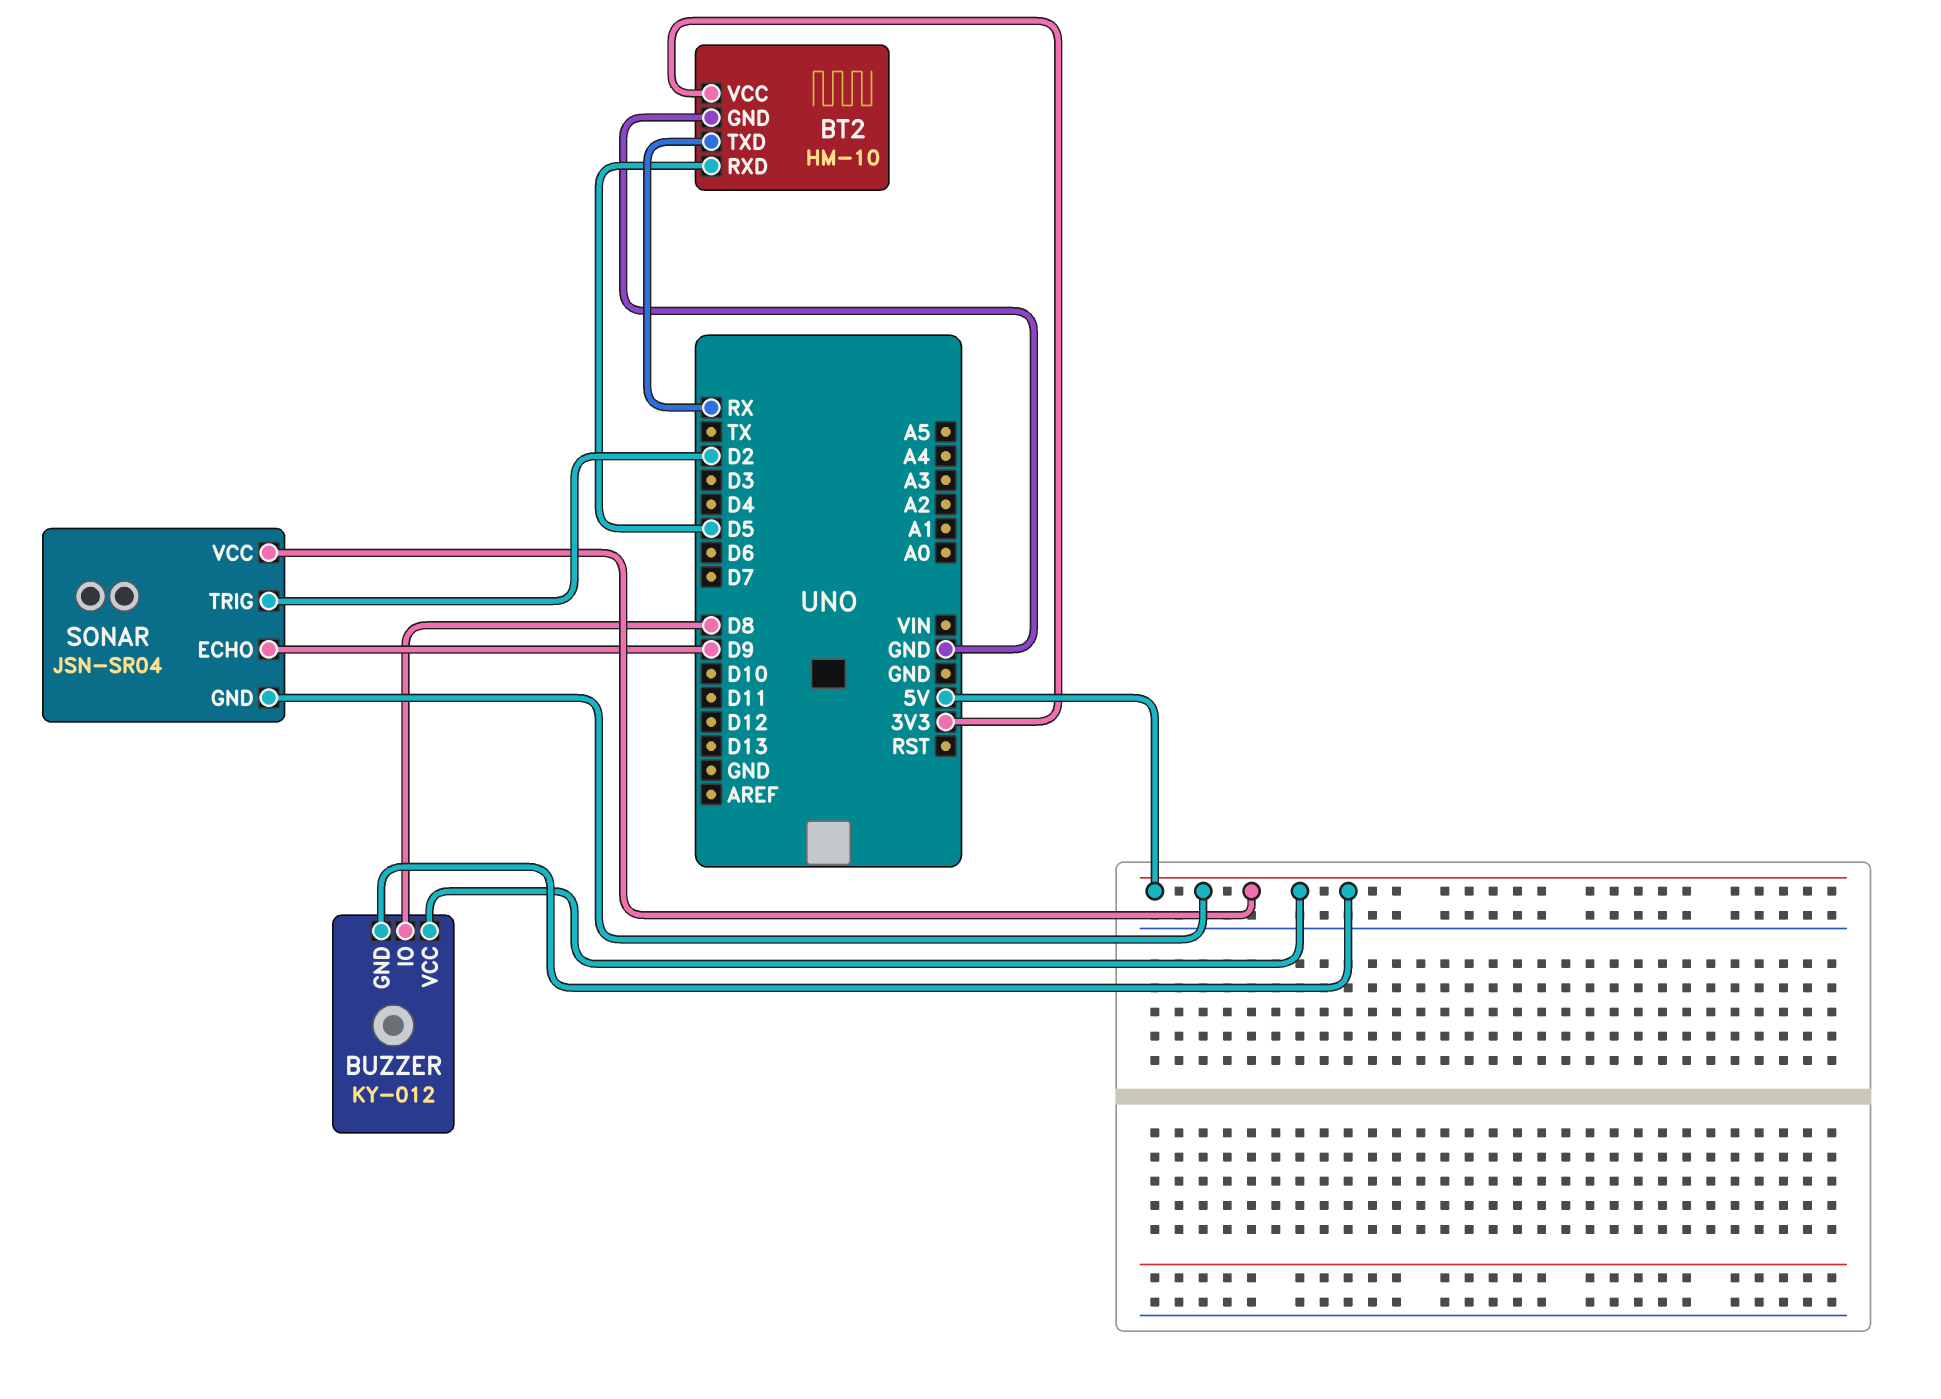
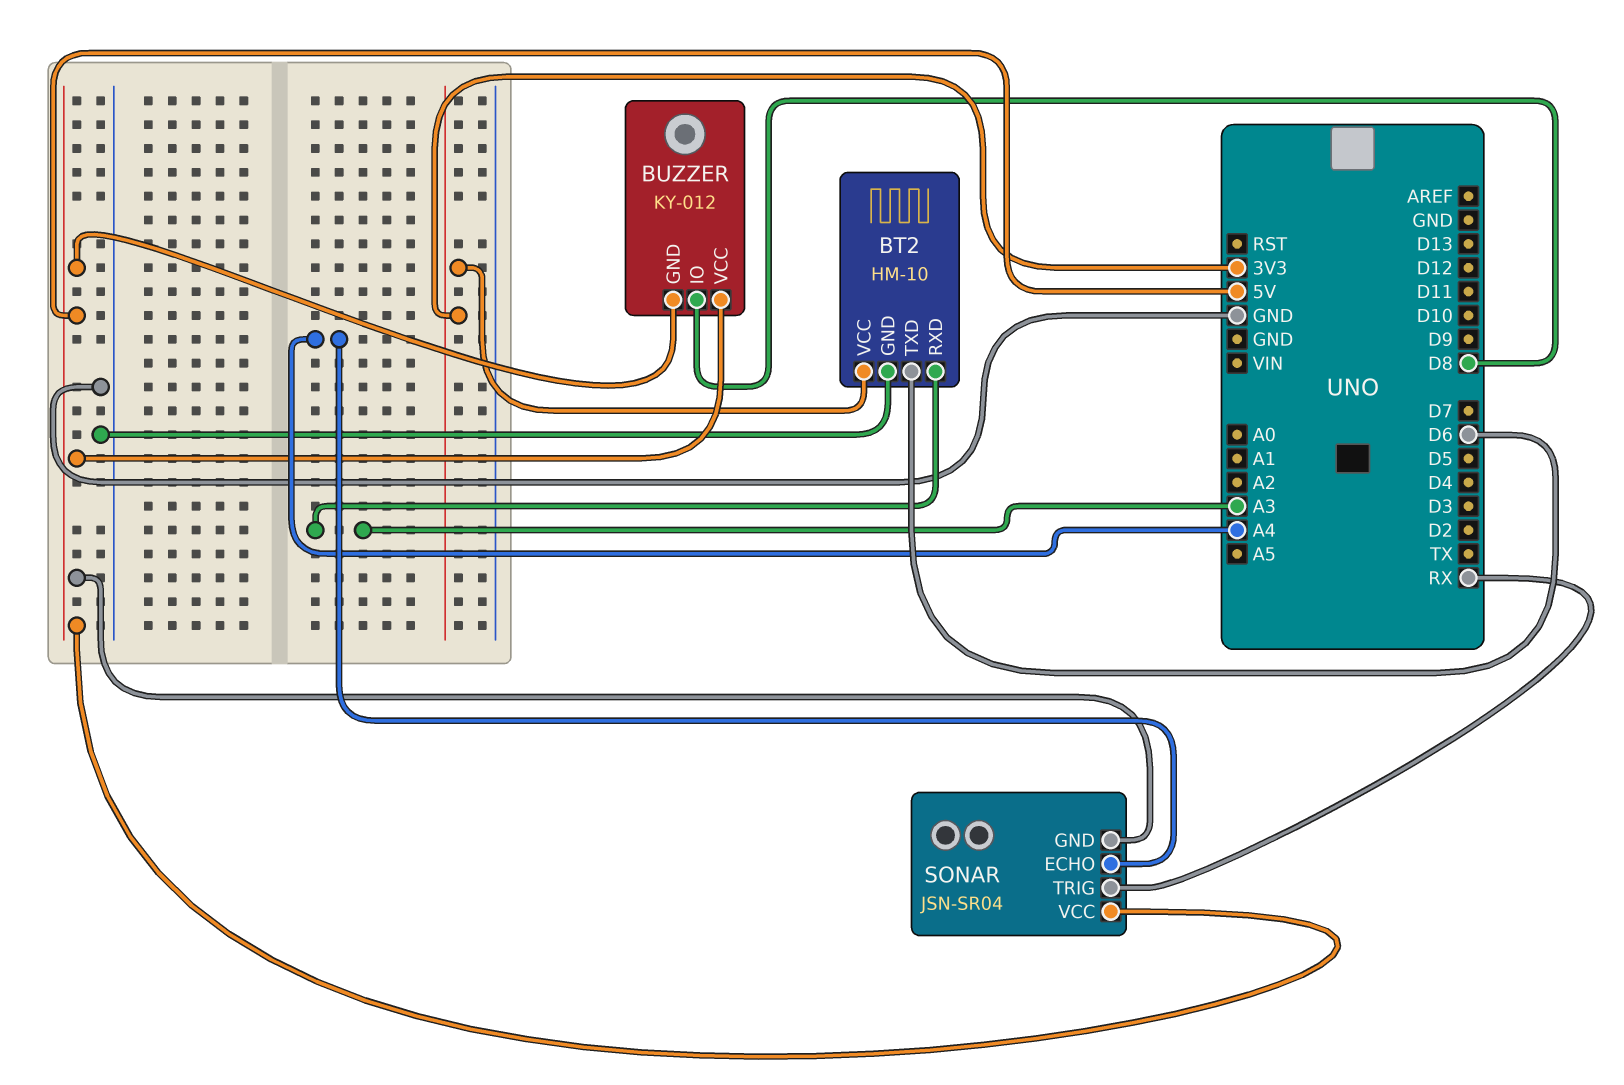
BT2 pin RXD: D5 -> A3
BT2 pin TXD: RX -> D6
SONAR pin ECHO: D9 -> A4
SONAR pin TRIG: D2 -> RX

